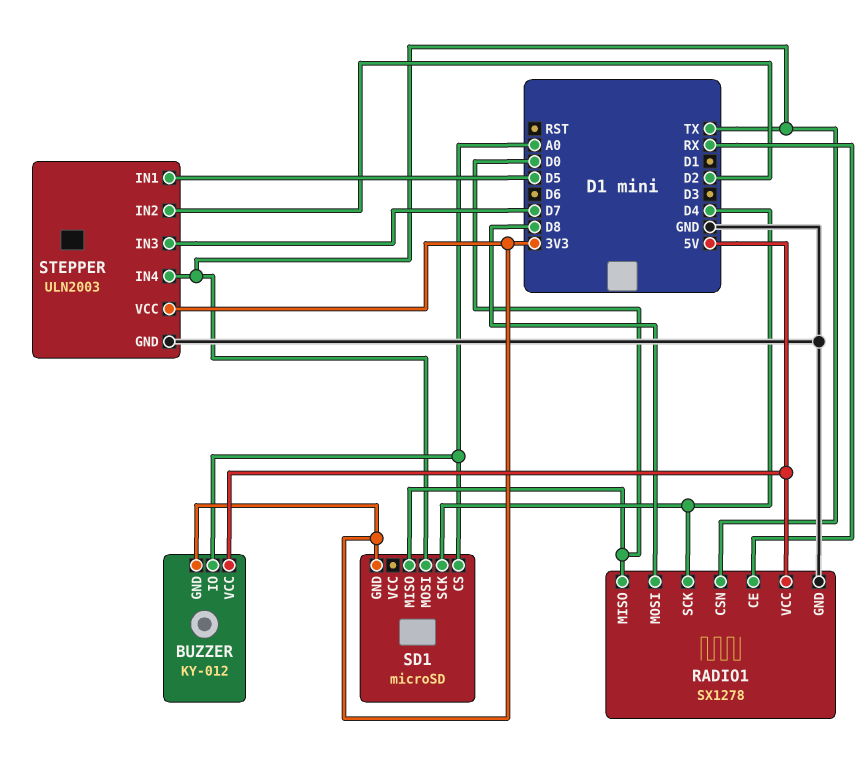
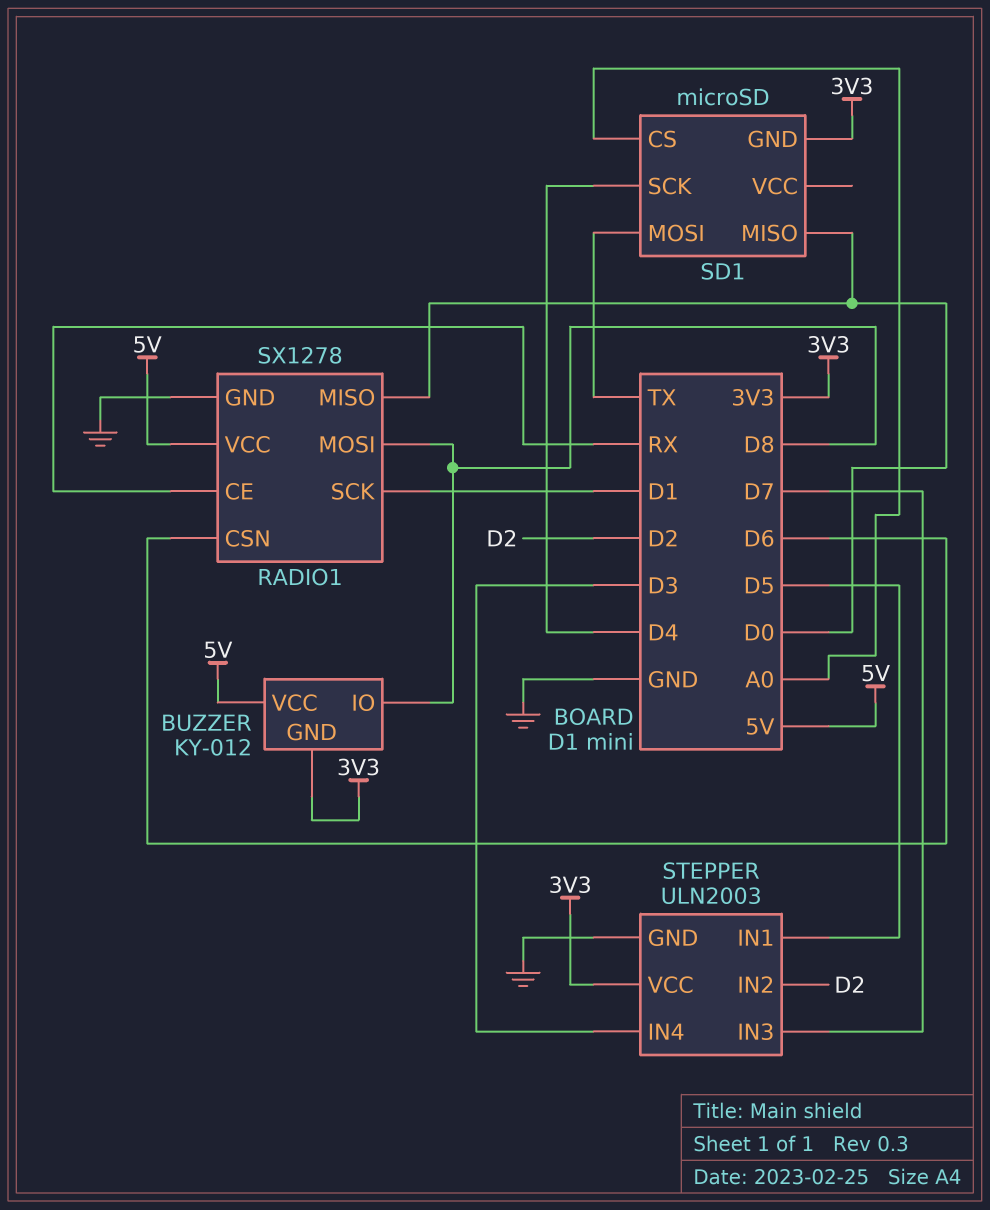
BUZZER pin IO: A0 -> D8
RADIO1 pin CSN: TX -> D6
RADIO1 pin SCK: D4 -> D1
STEPPER pin IN4: TX -> D3

